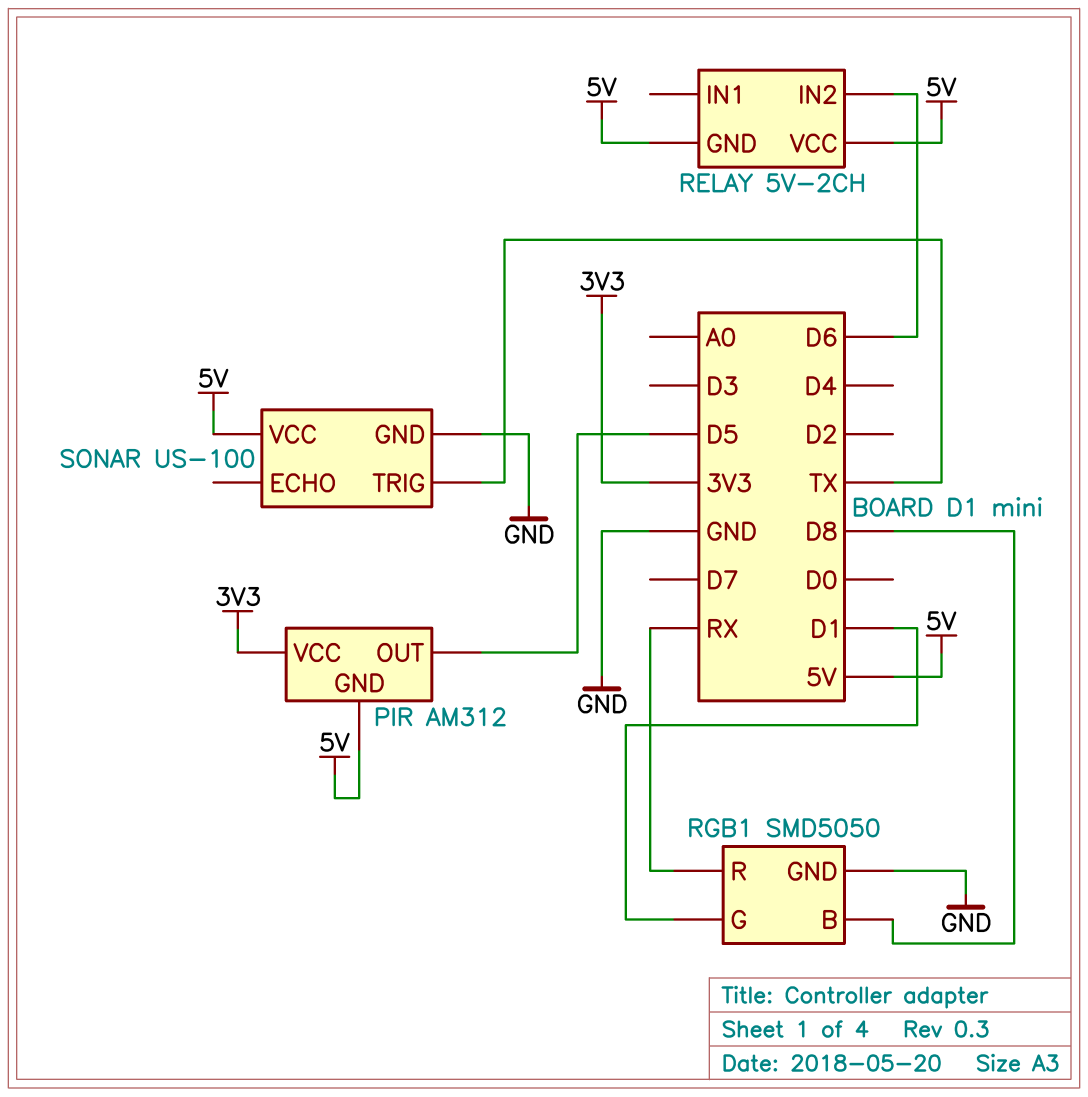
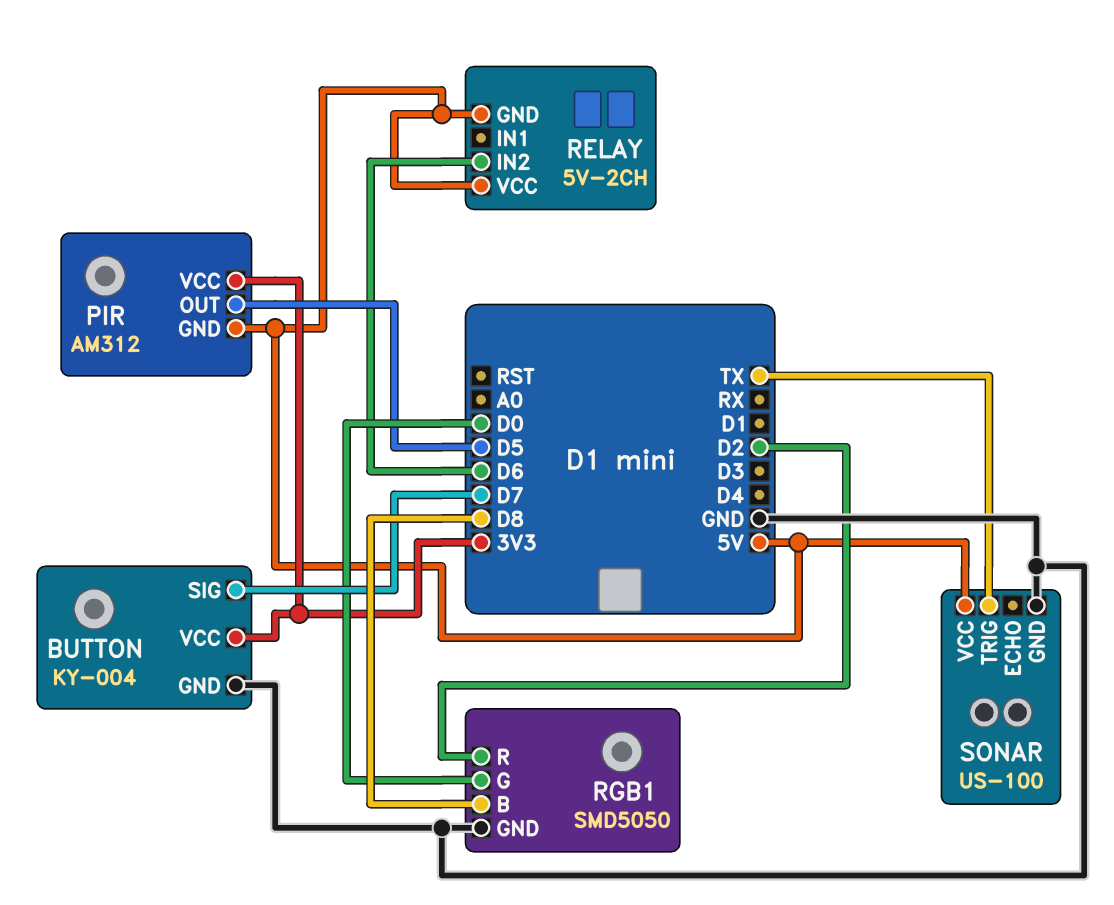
BUTTON: none -> KY-004
BUTTON pin GND: none -> GND
BUTTON pin SIG: none -> D7
BUTTON pin VCC: none -> 3V3
RGB1 pin G: D1 -> D0
RGB1 pin R: RX -> D2

